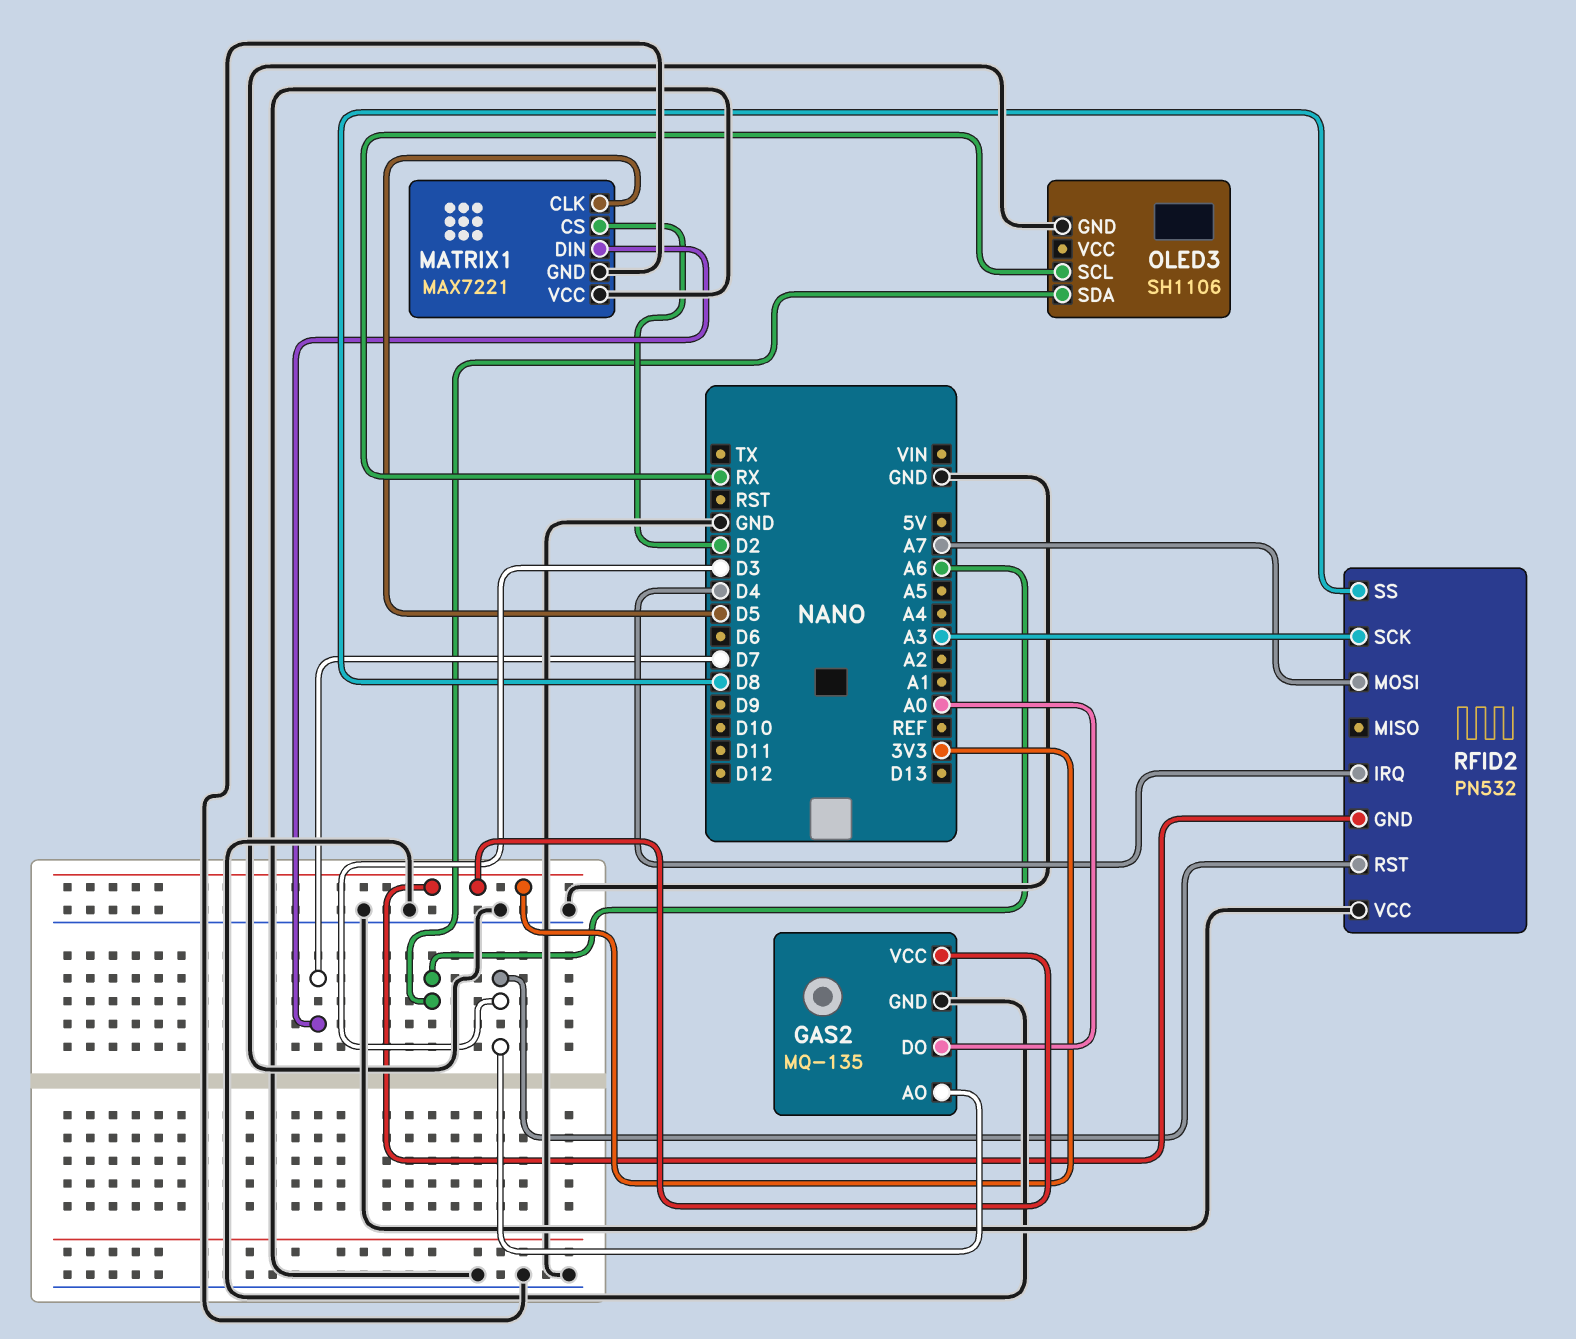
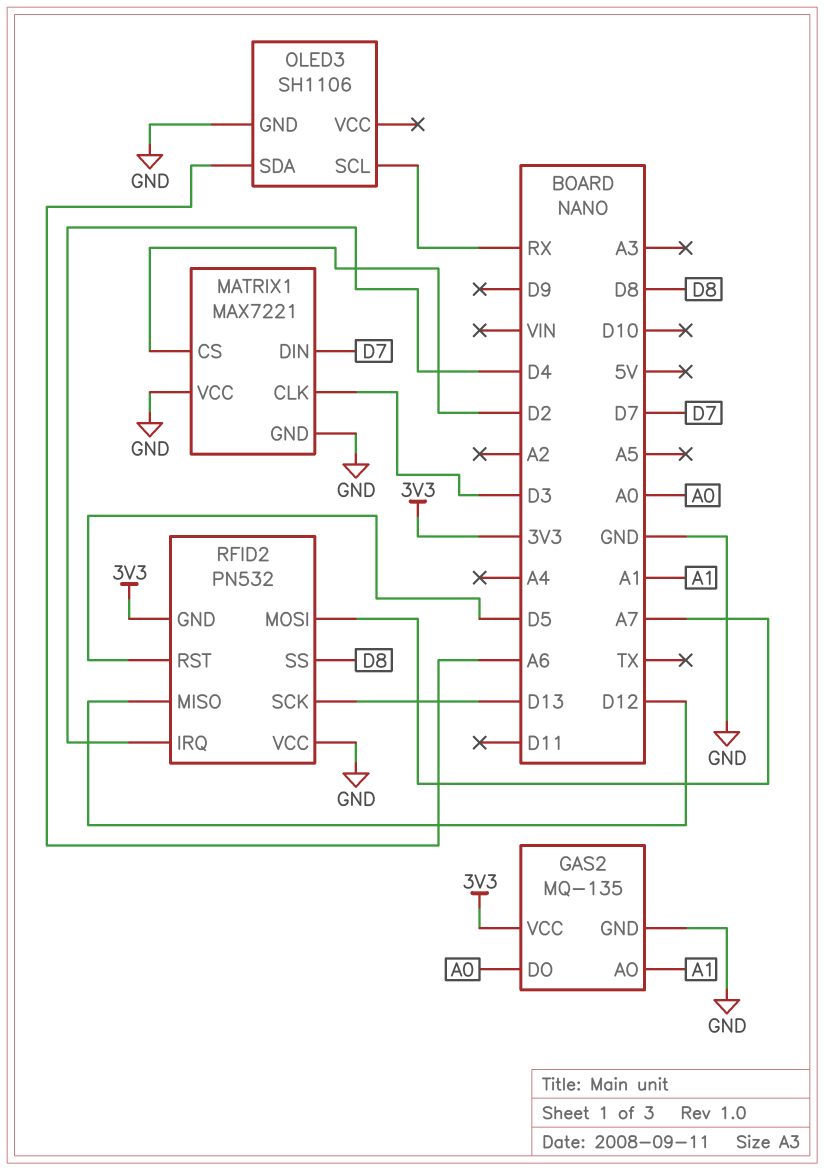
GAS2 pin AO: D3 -> A1
MATRIX1 pin CLK: D5 -> D3
RFID2 pin MISO: none -> D12
RFID2 pin RST: D3 -> D5
RFID2 pin SCK: A3 -> D13

